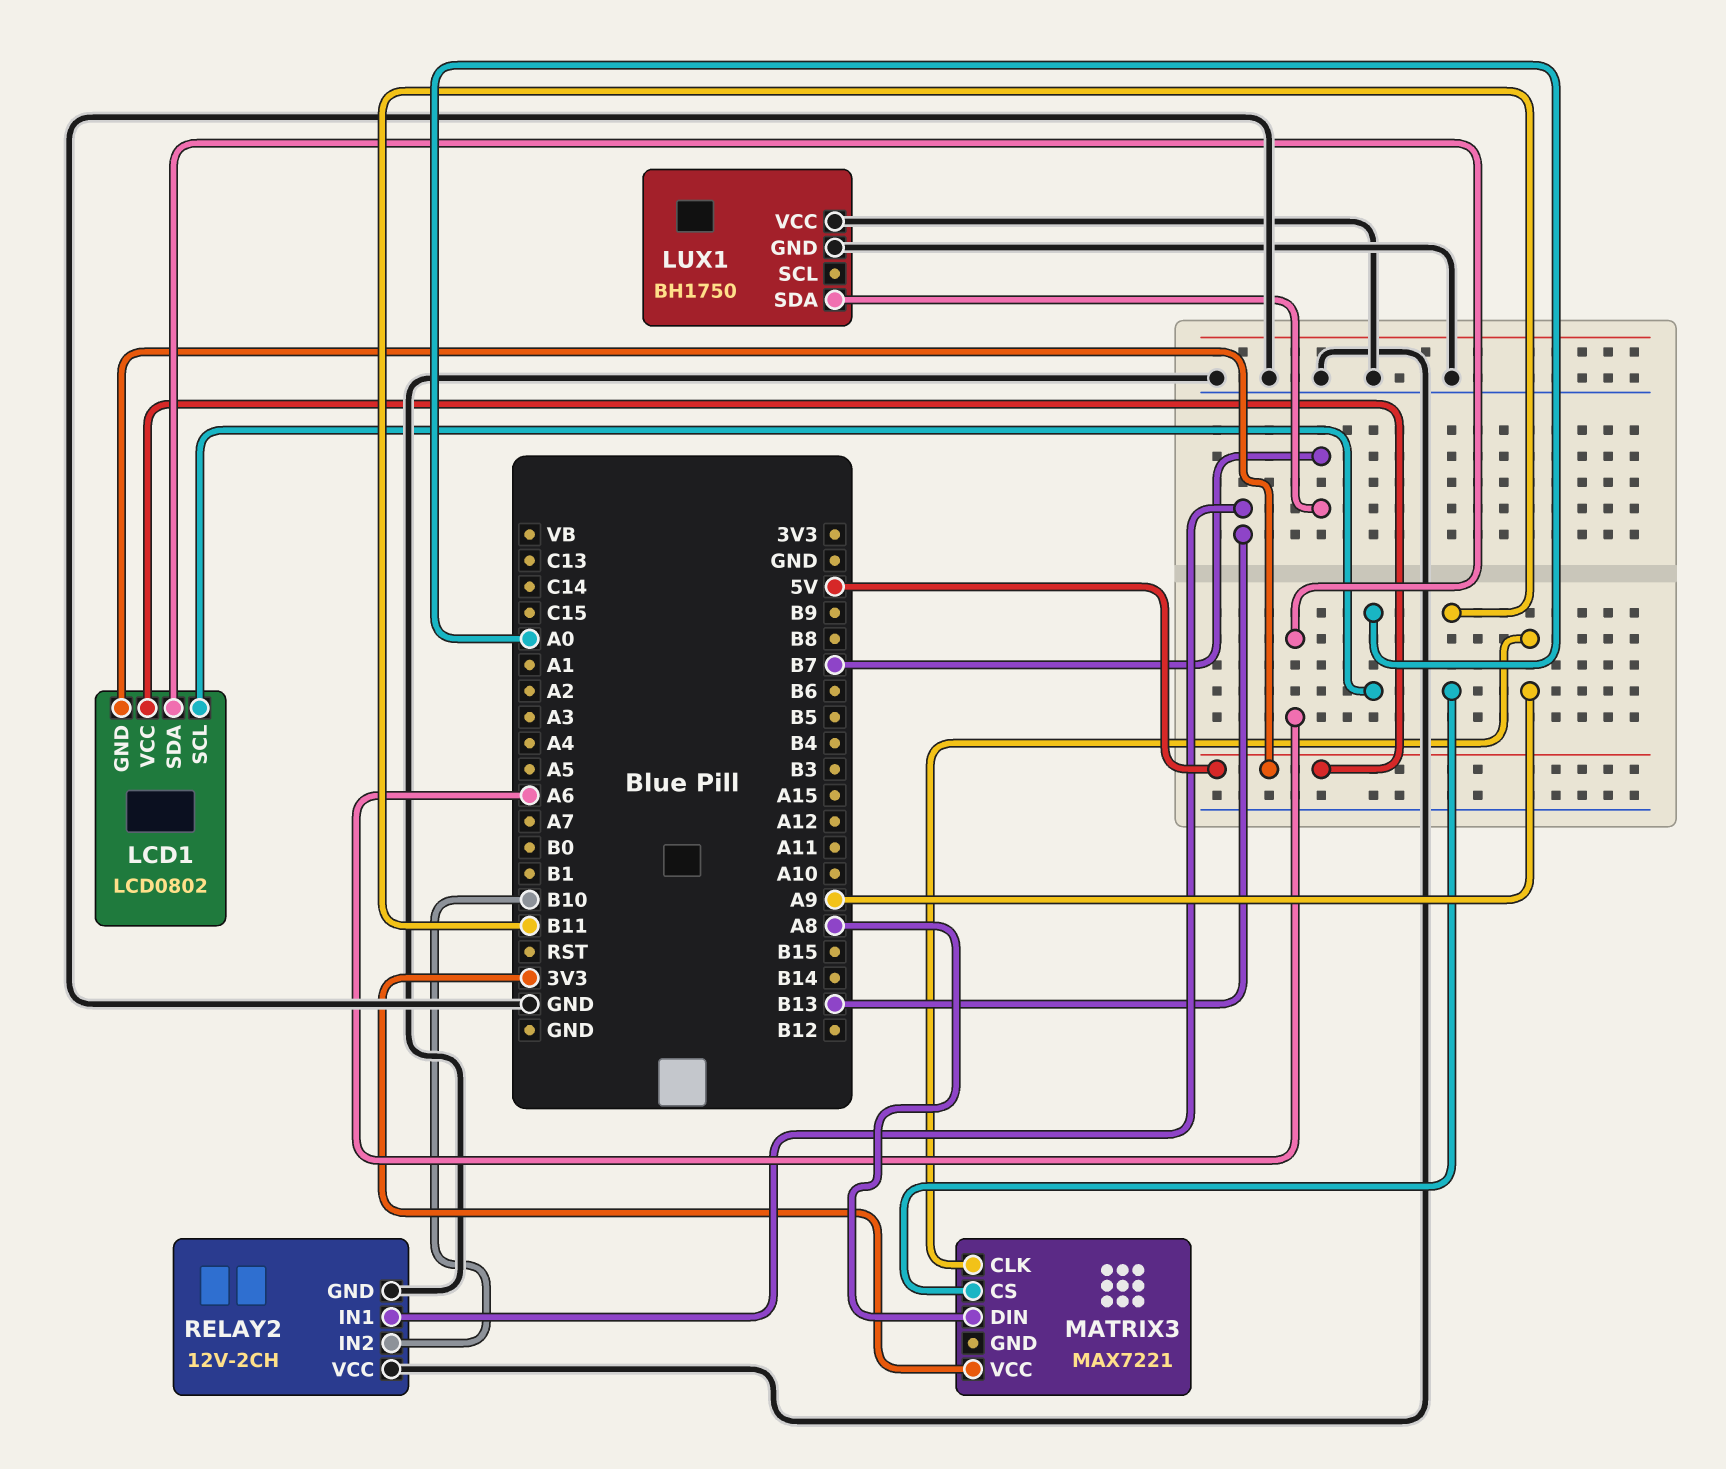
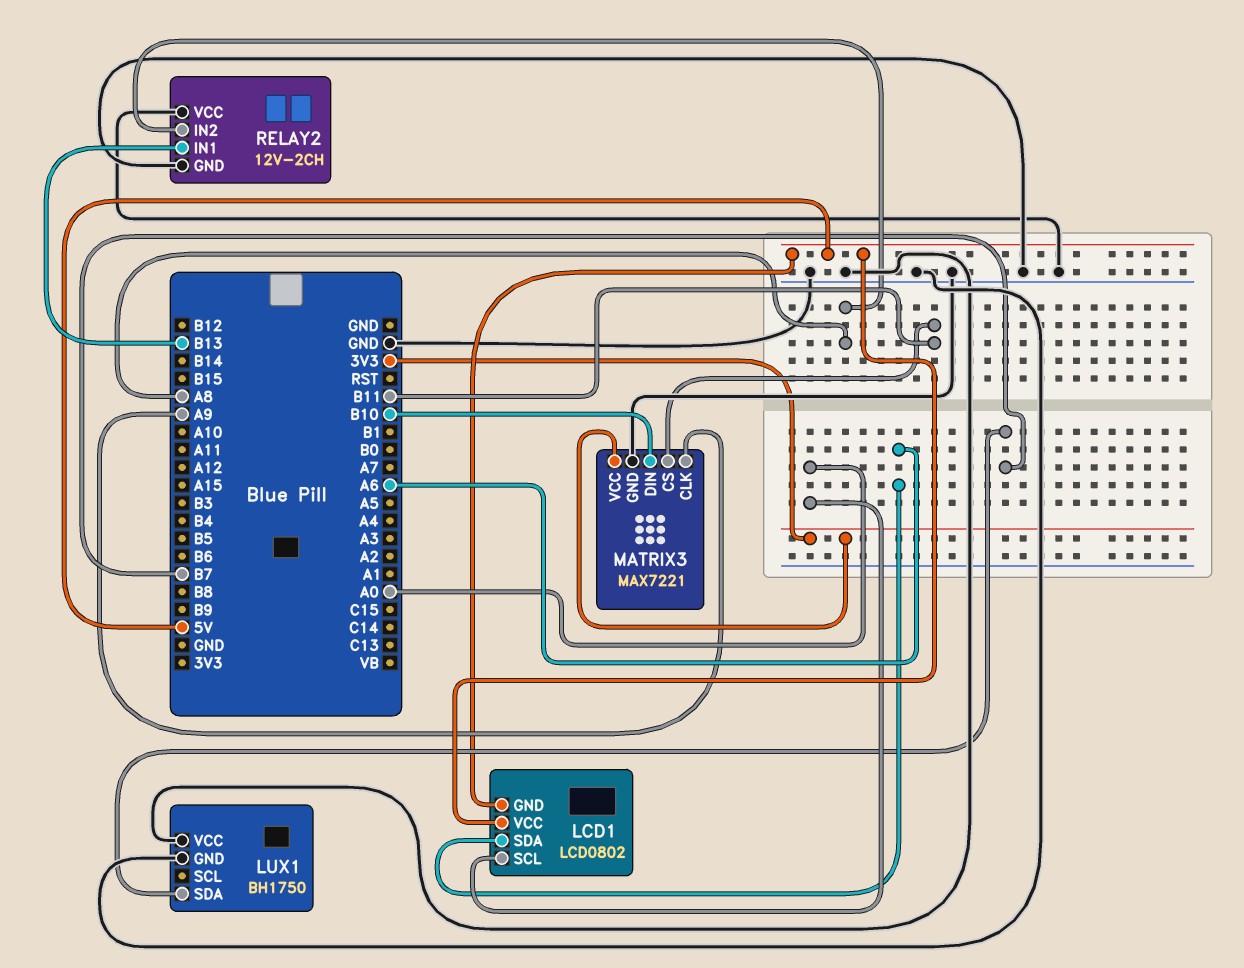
MATRIX3 pin DIN: A8 -> B10
MATRIX3 pin GND: none -> GND
RELAY2 pin IN2: B10 -> A8

